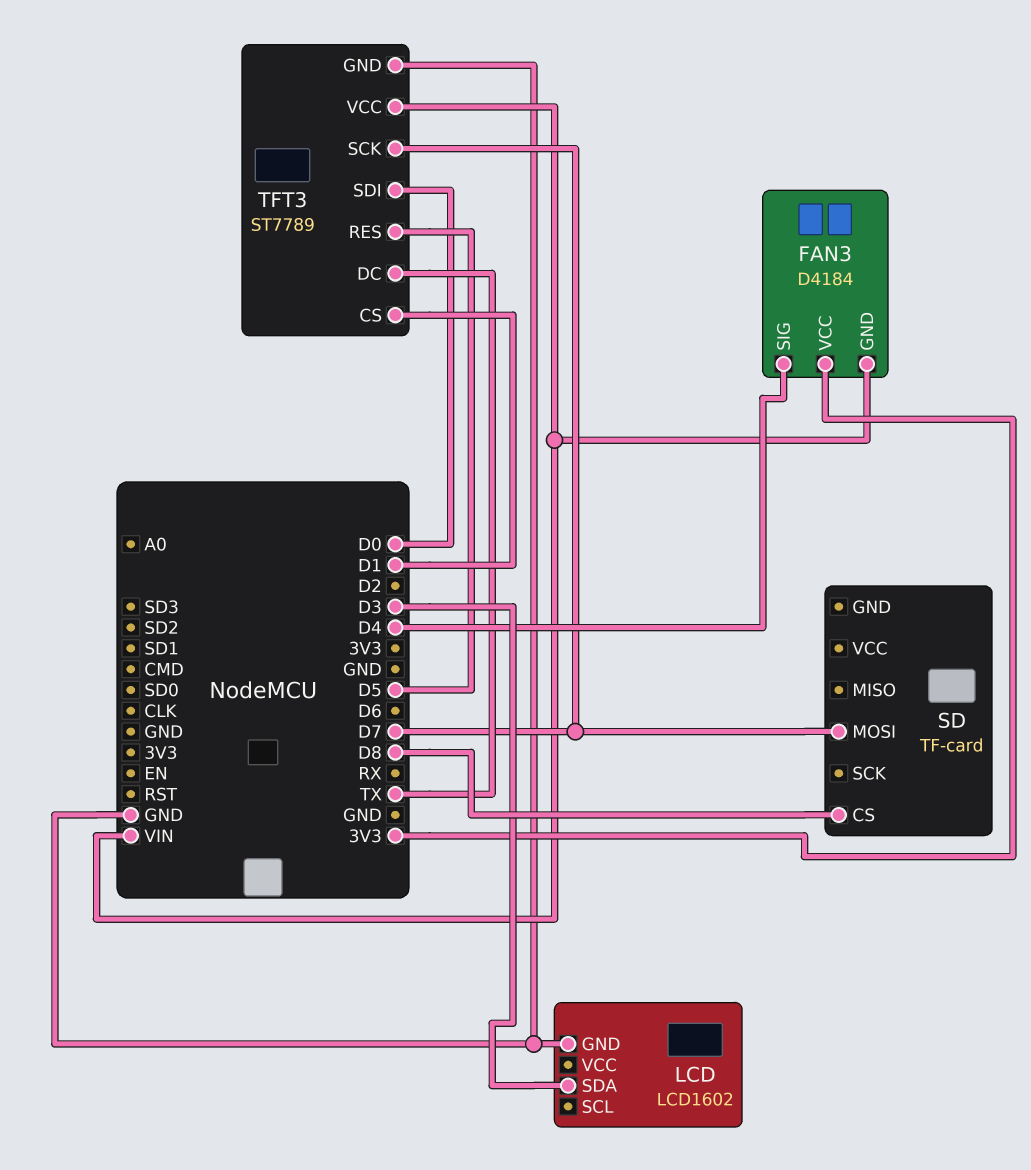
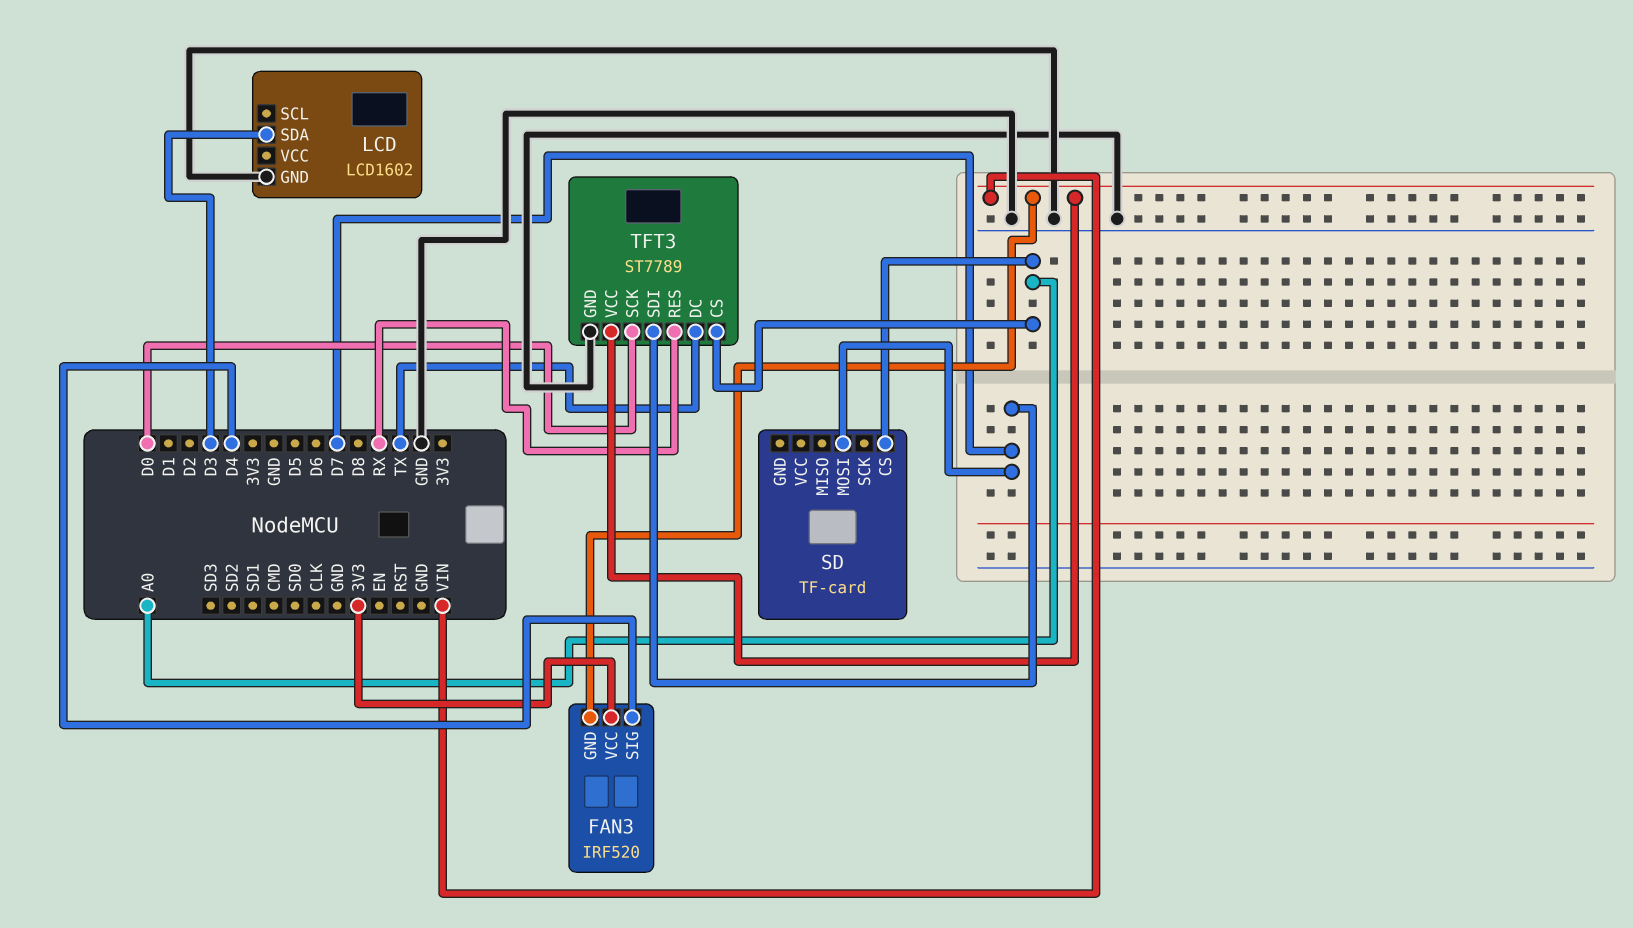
FAN3: D4184 -> IRF520
SD pin CS: D8 -> A0
TFT3 pin CS: D1 -> A0
TFT3 pin RES: D5 -> RX
TFT3 pin SCK: D7 -> D0
TFT3 pin SDI: D0 -> D7

